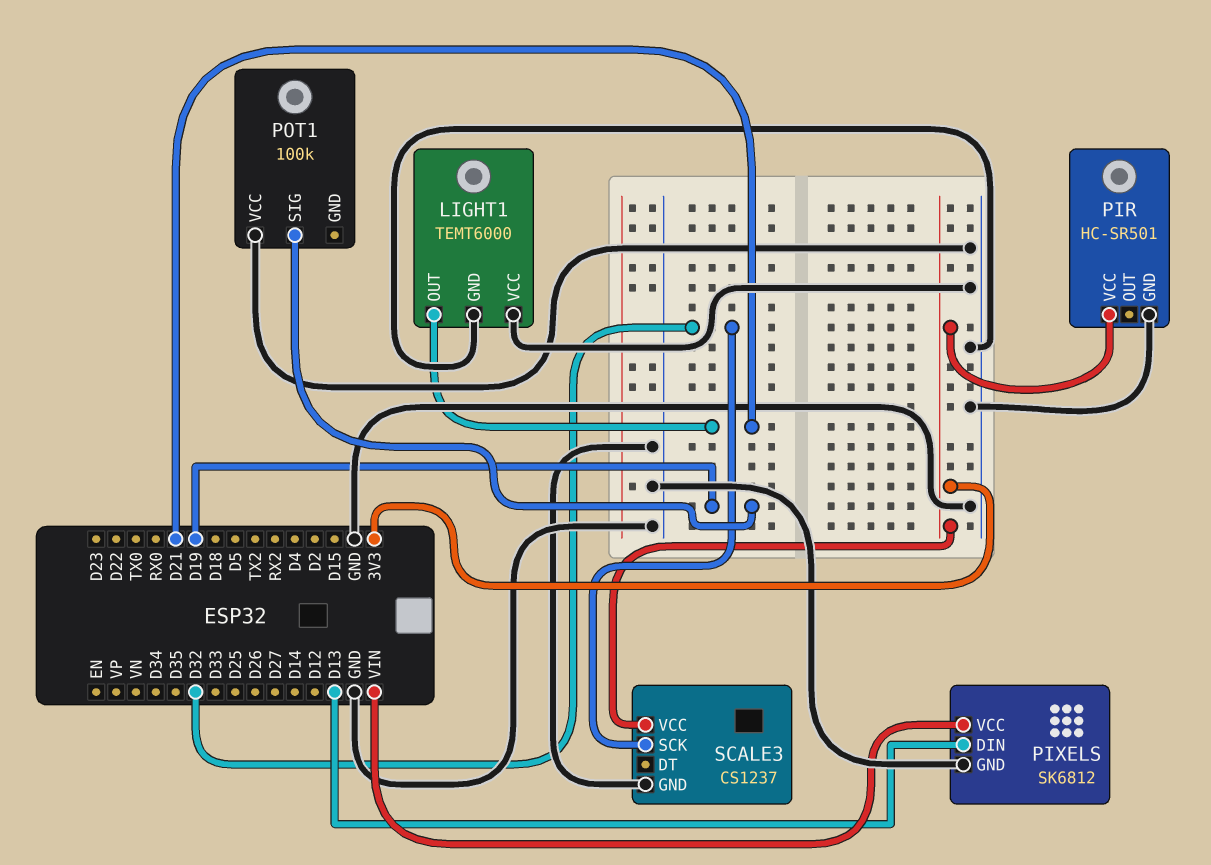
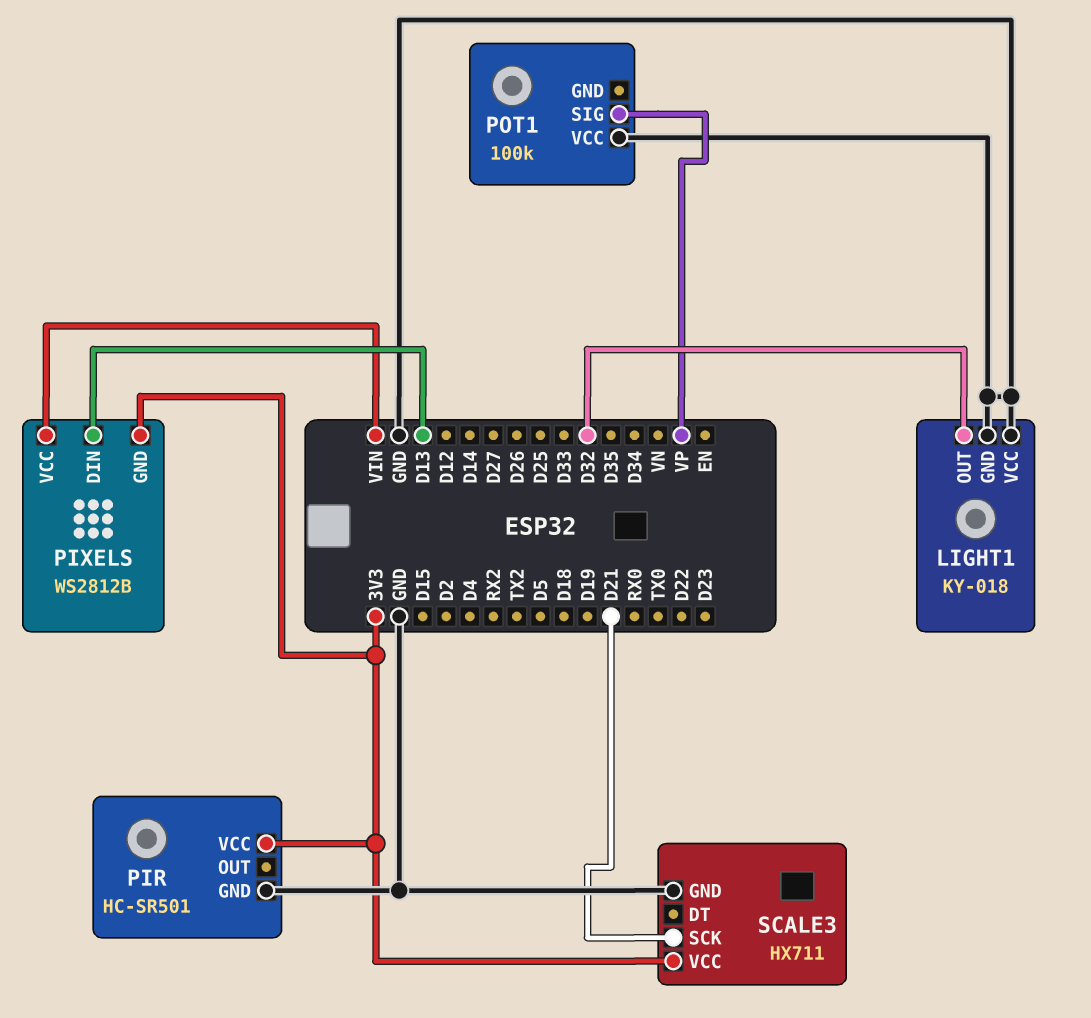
LIGHT1: TEMT6000 -> KY-018
LIGHT1 pin OUT: D21 -> D32
PIXELS: SK6812 -> WS2812B
PIXELS pin GND: GND -> 3V3
POT1 pin SIG: D19 -> VP
SCALE3: CS1237 -> HX711
SCALE3 pin SCK: D32 -> D21

